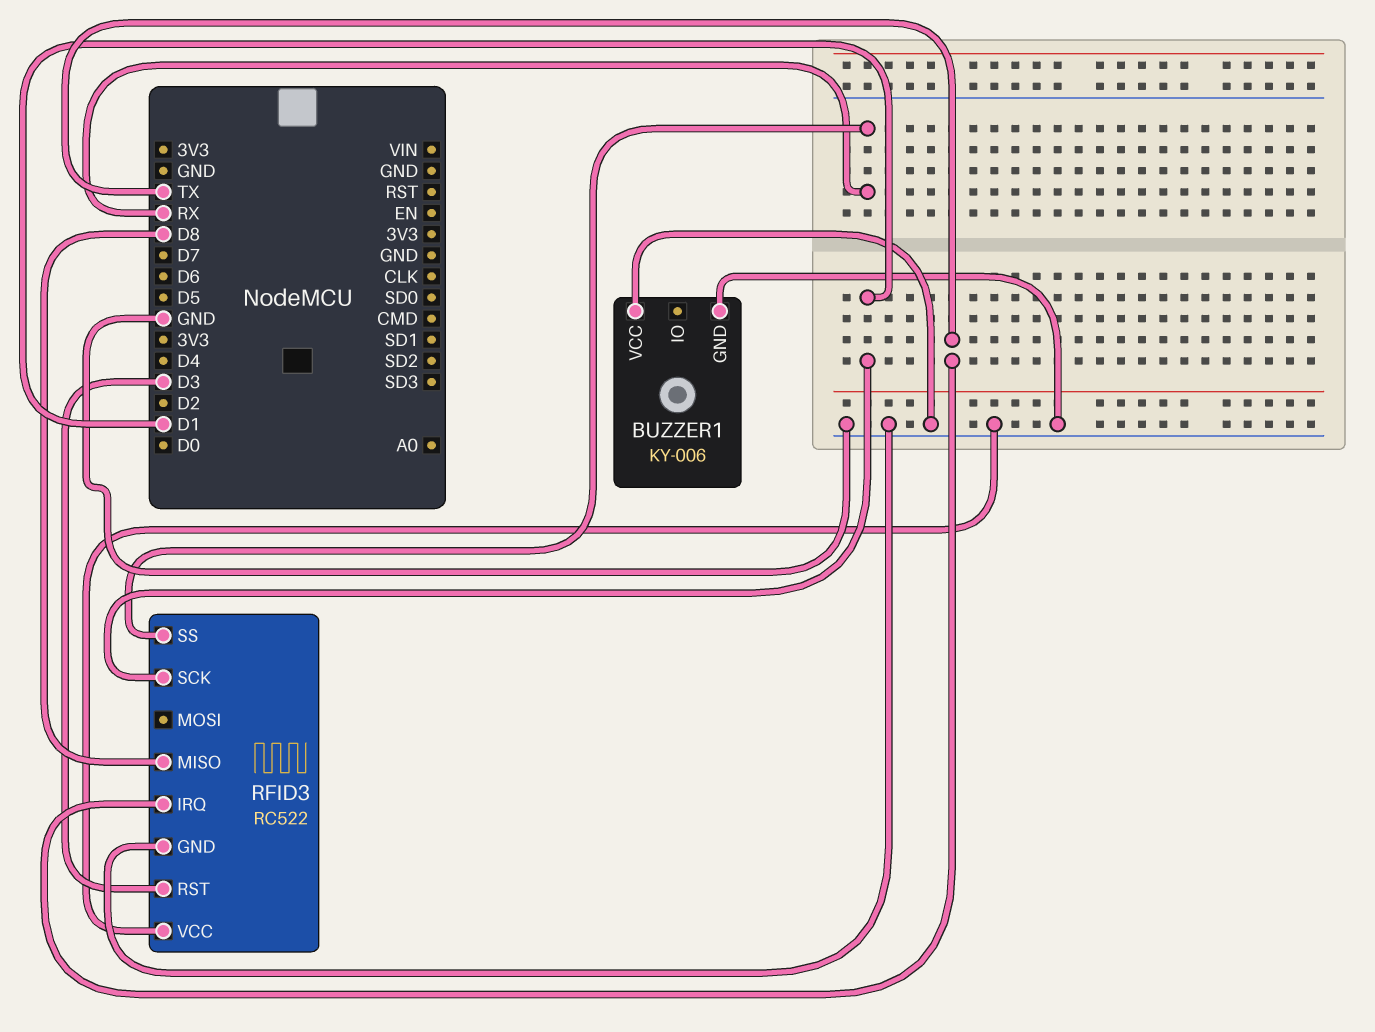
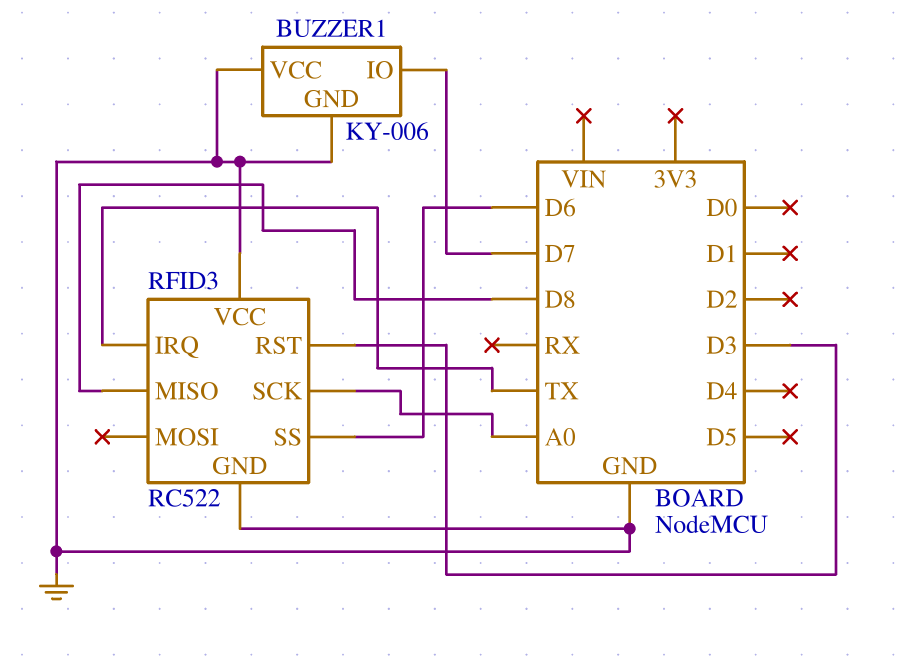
BUZZER1 pin IO: none -> D7
RFID3 pin SCK: D1 -> A0
RFID3 pin SS: RX -> D6

